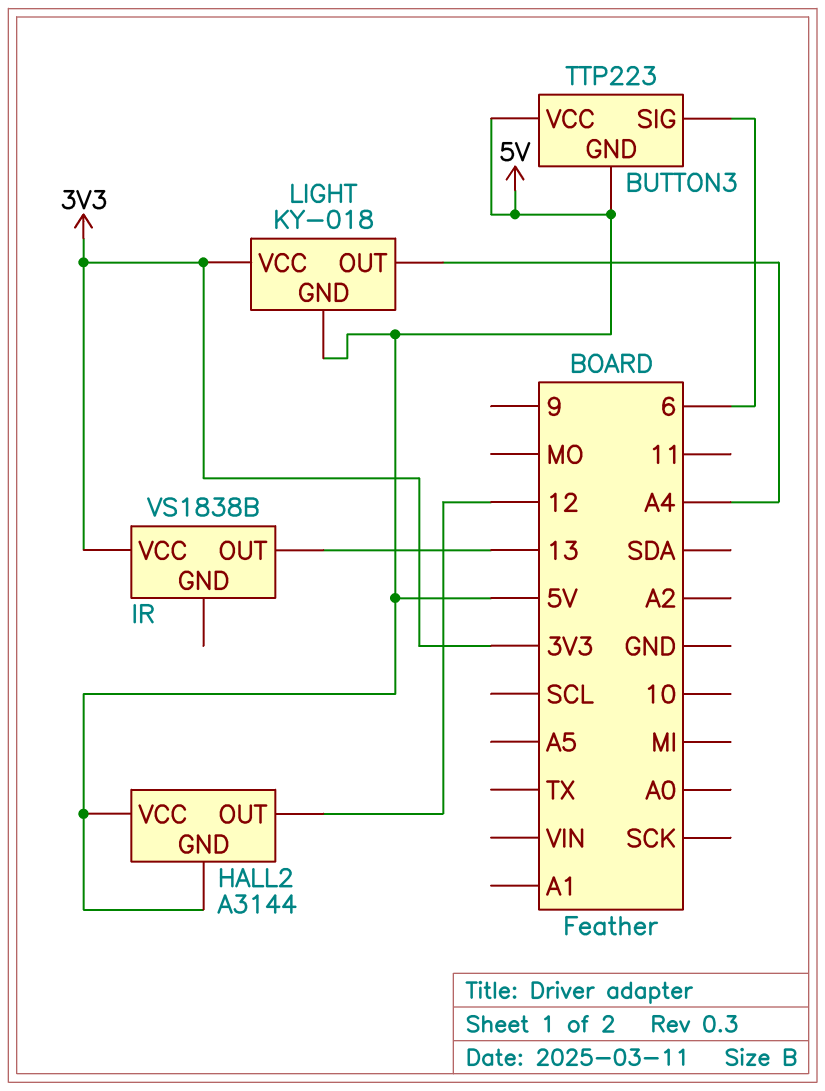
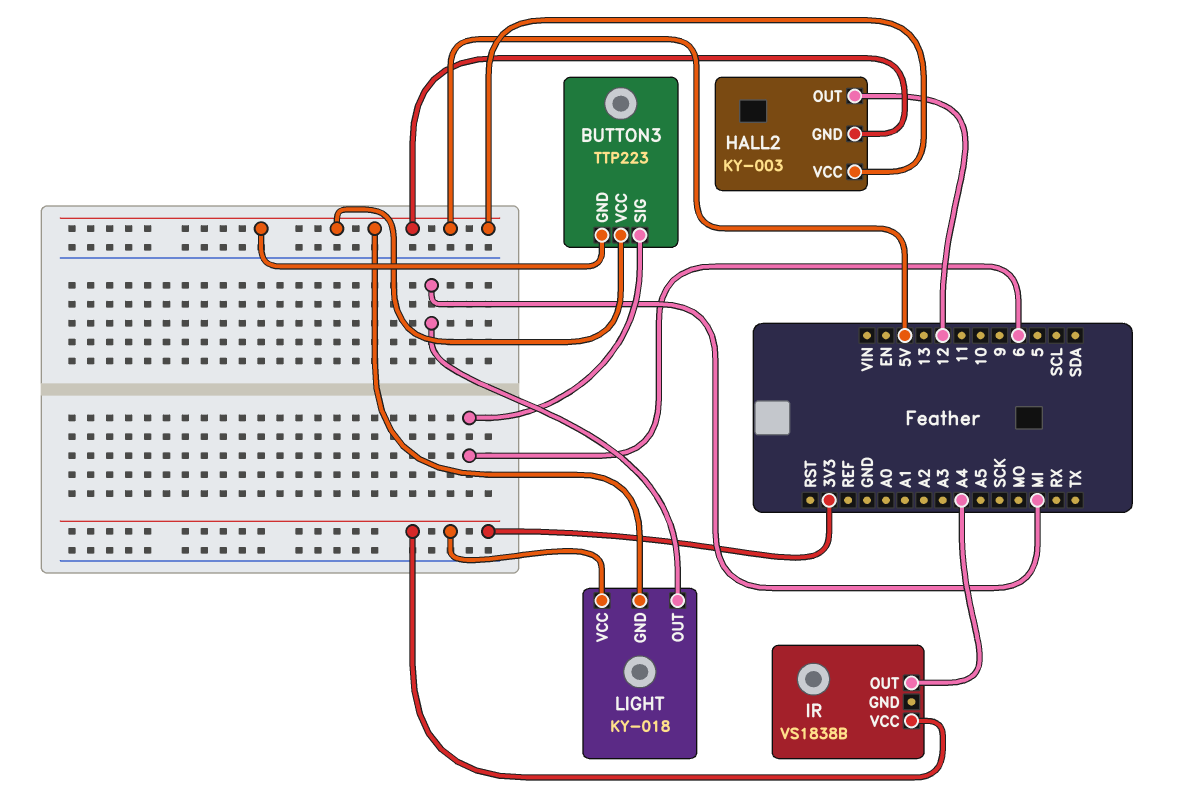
HALL2: A3144 -> KY-003
IR pin OUT: 13 -> A4
LIGHT pin OUT: A4 -> MI

